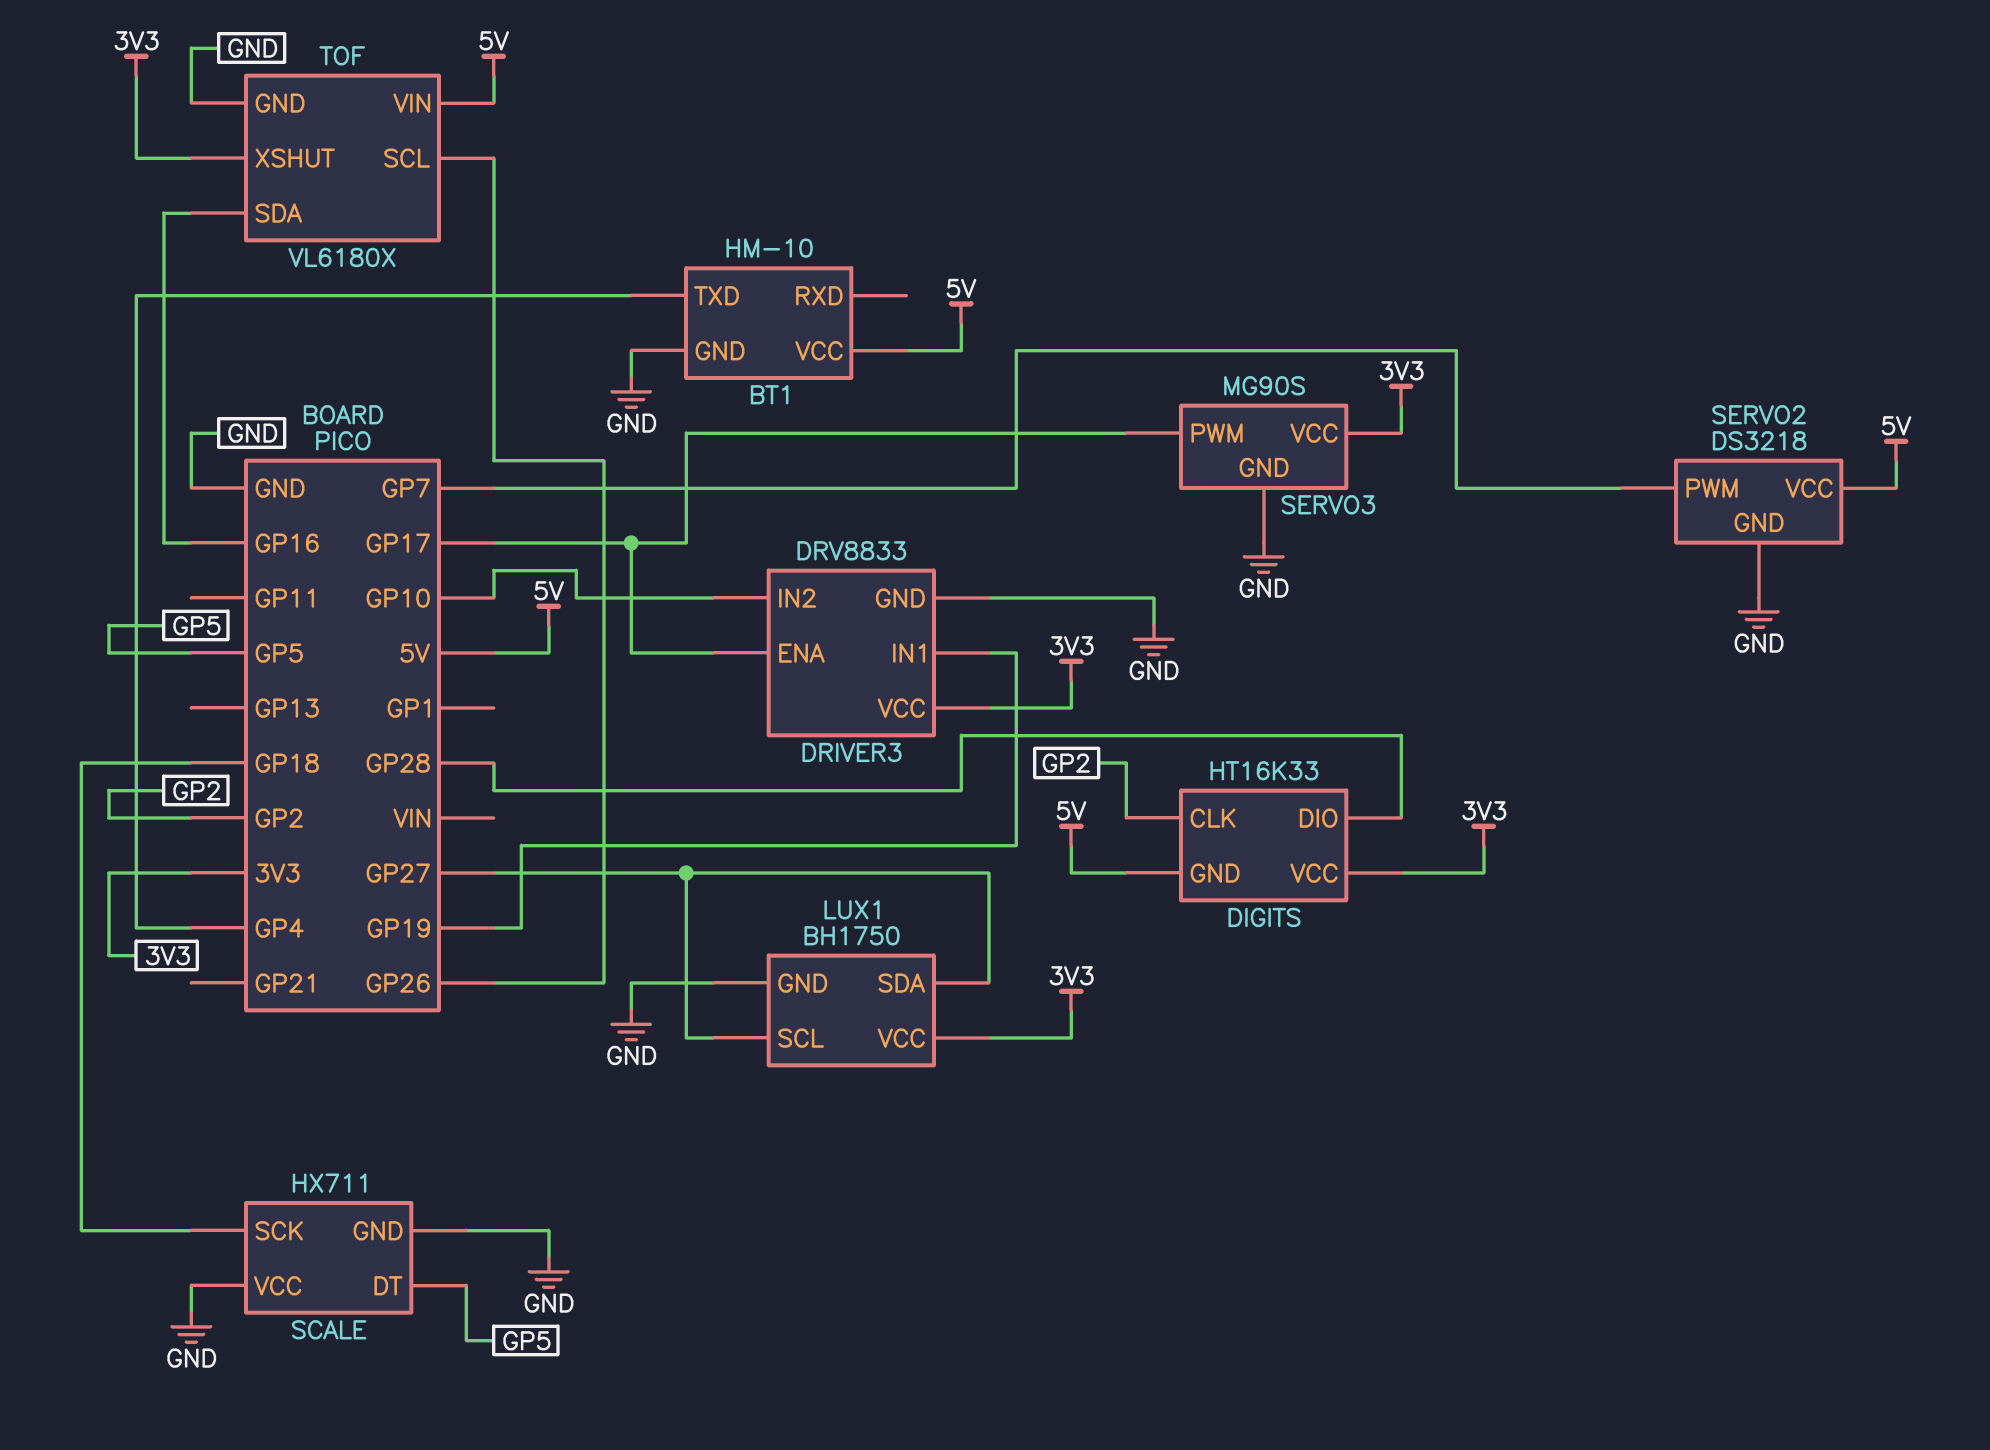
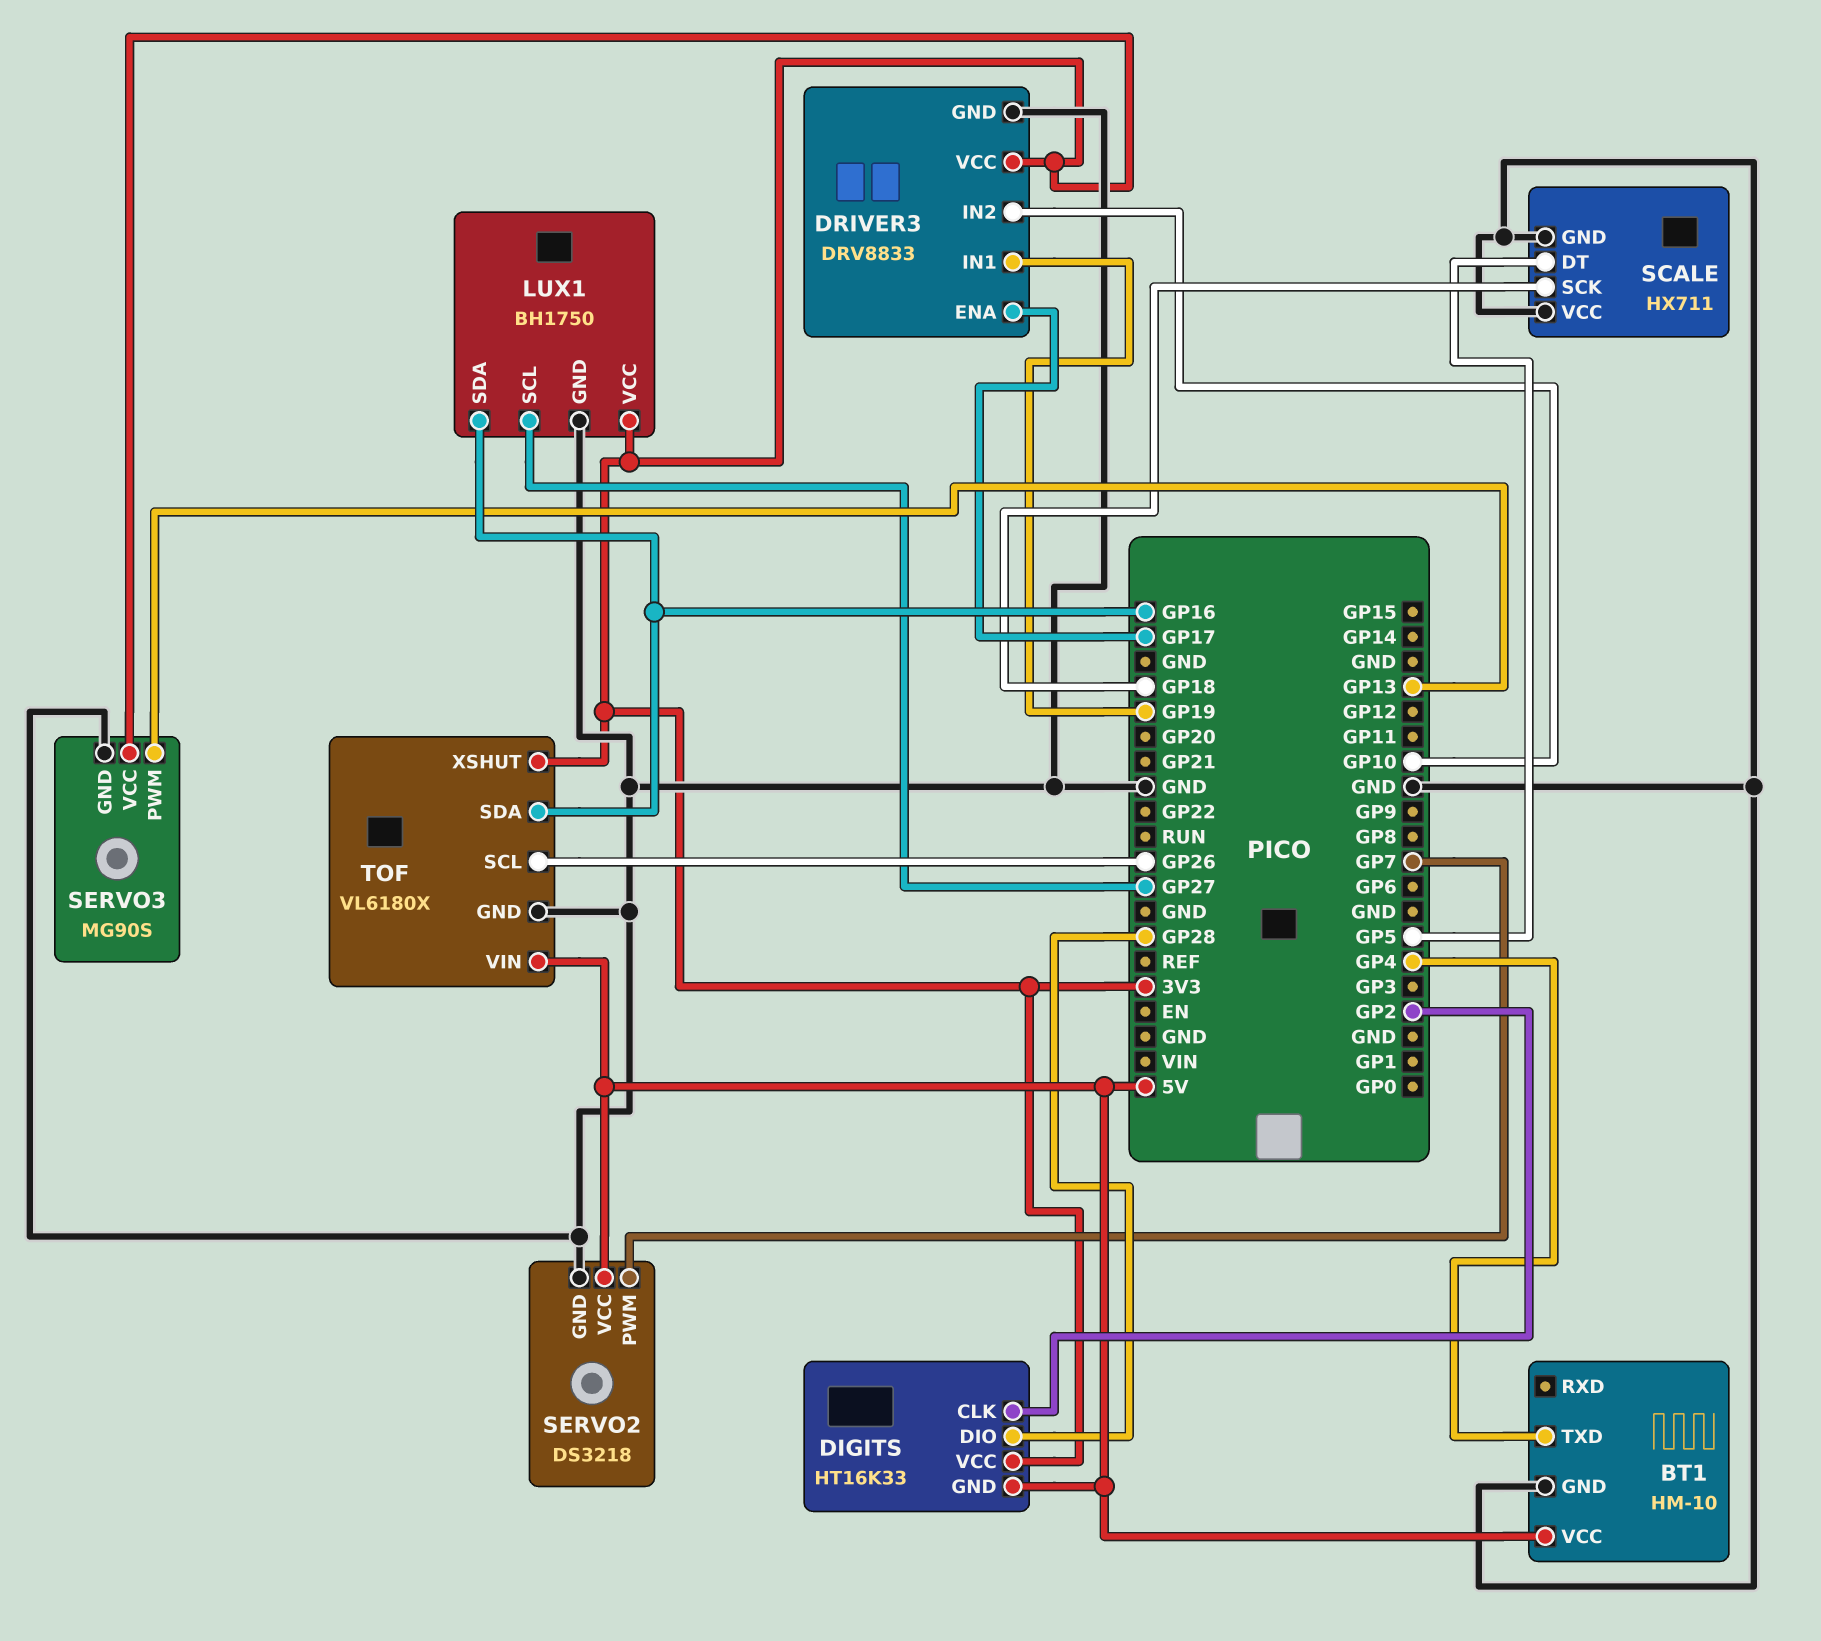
LUX1 pin SDA: GP27 -> GP16
SERVO3 pin PWM: GP17 -> GP13

